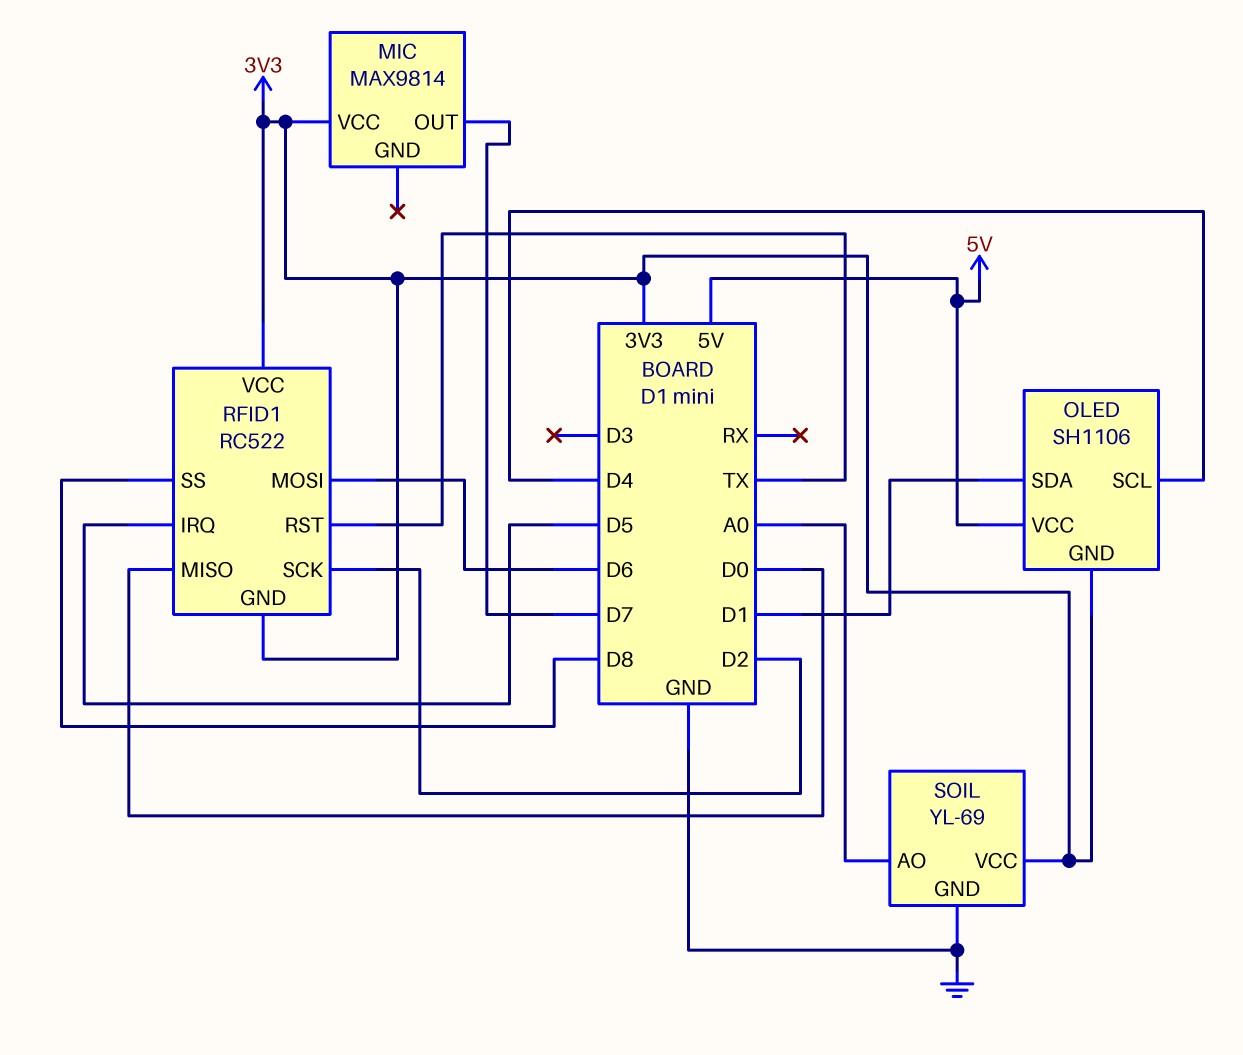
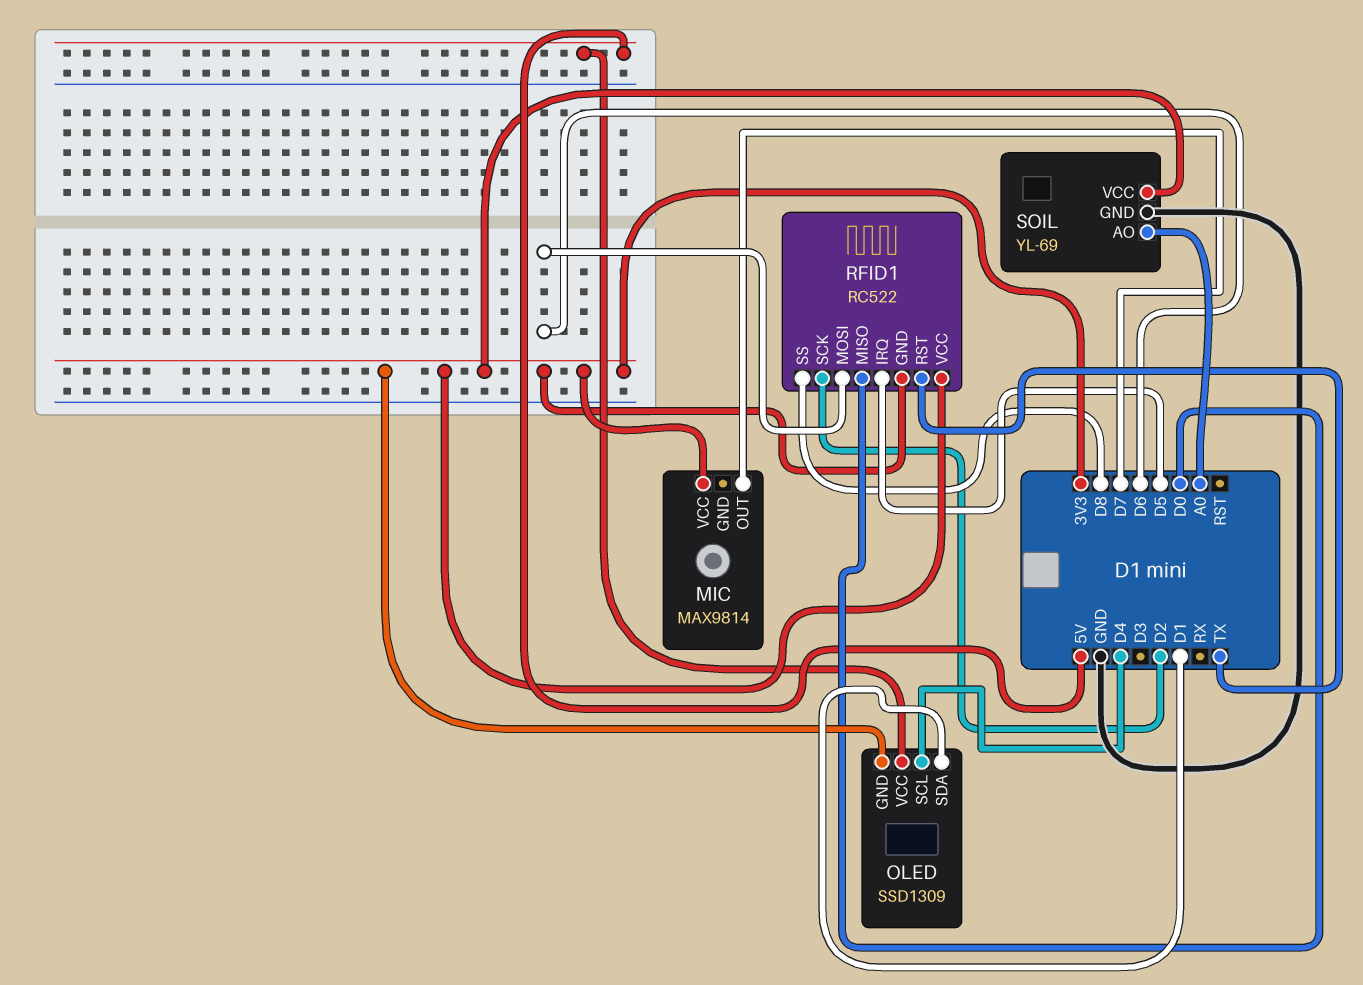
OLED: SH1106 -> SSD1309

